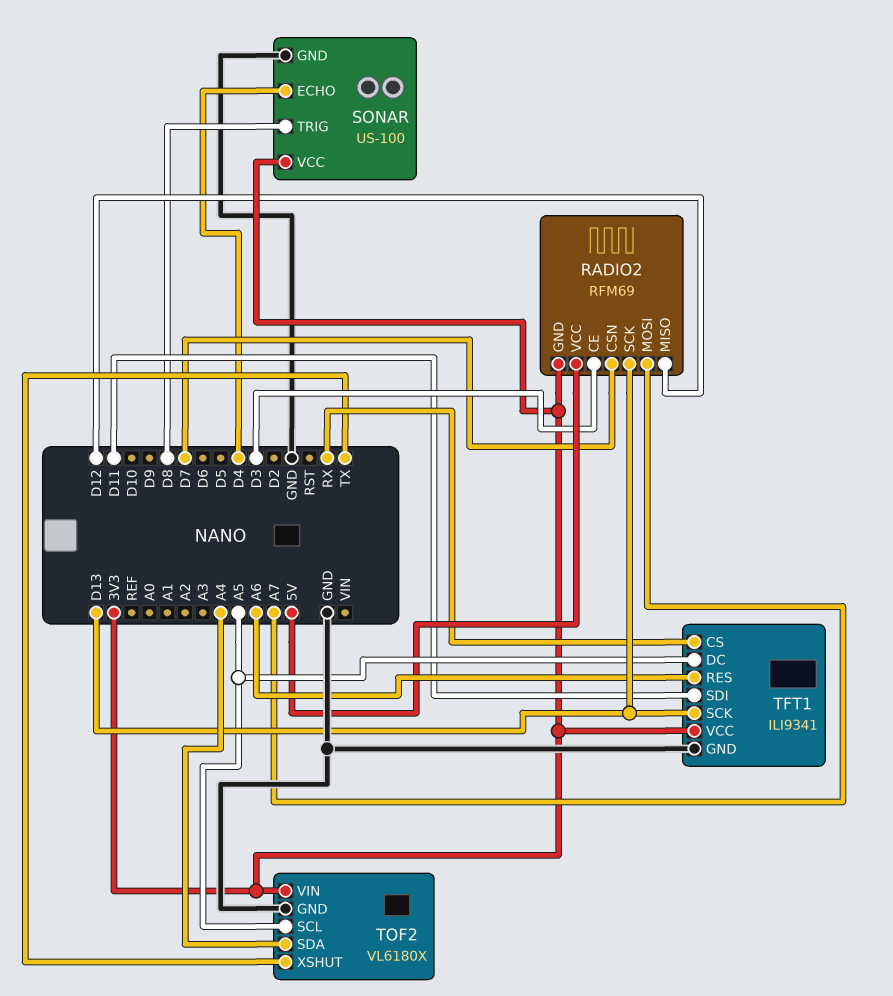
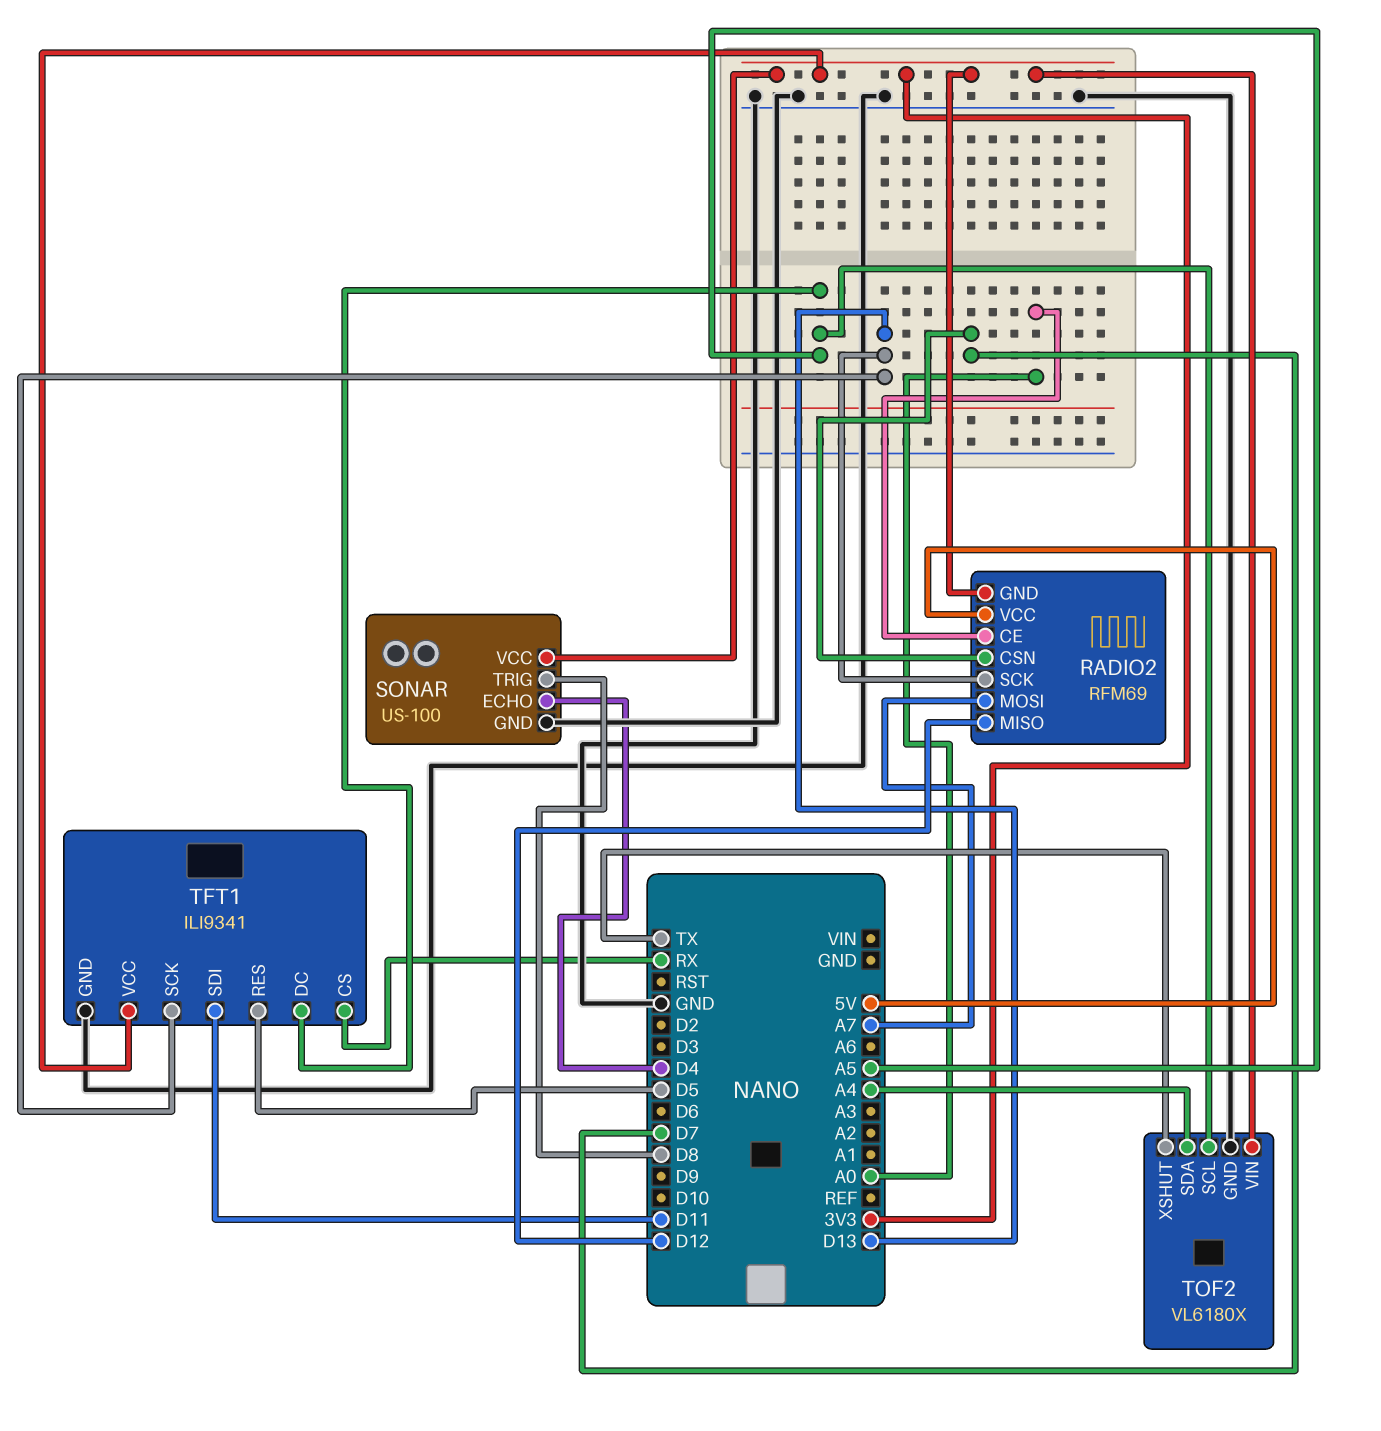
RADIO2 pin CE: D3 -> A0
TFT1 pin RES: A6 -> D5

